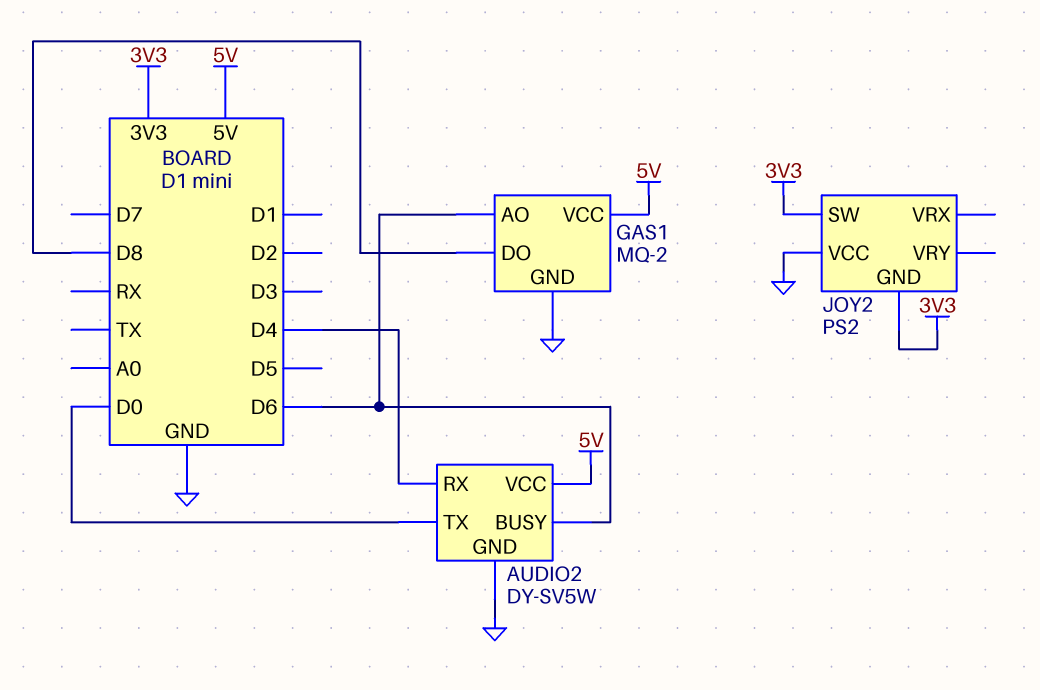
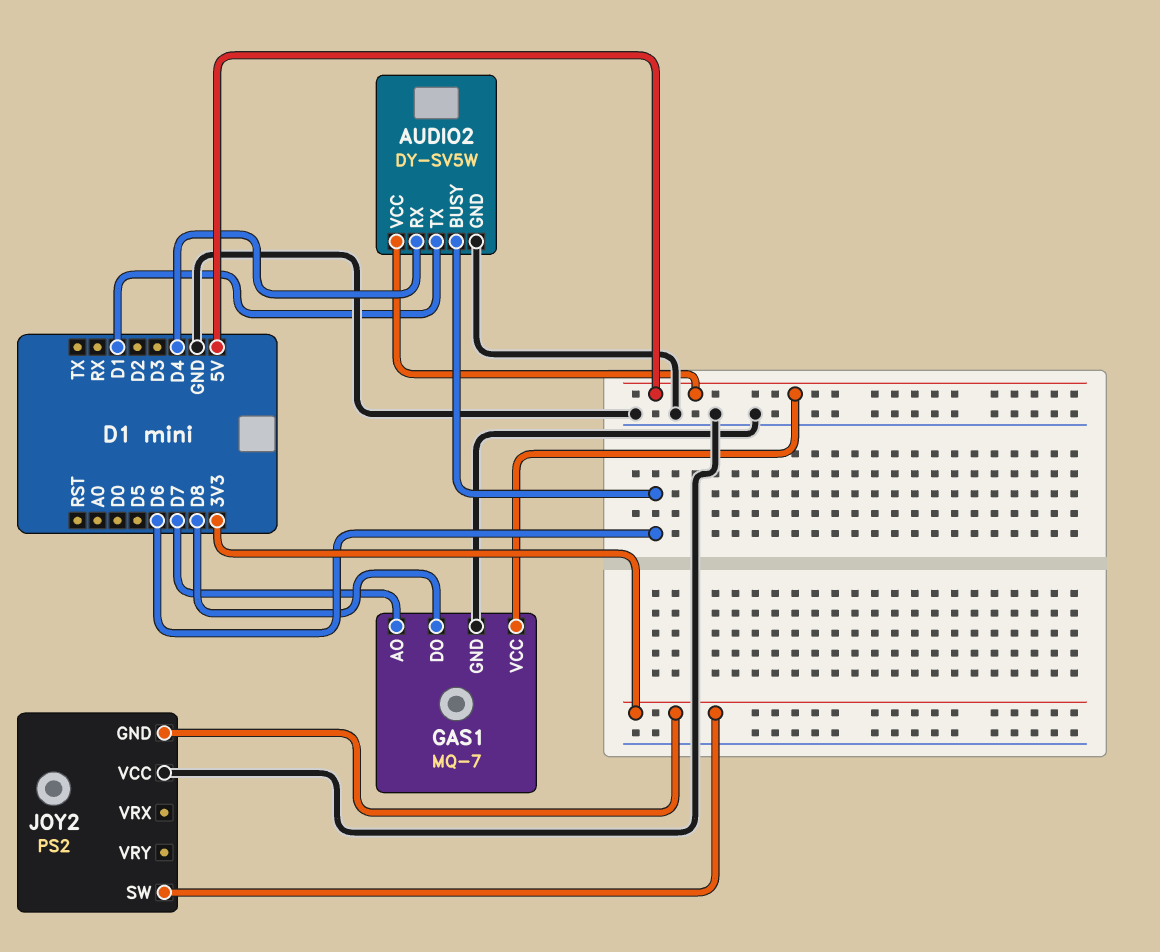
AUDIO2 pin TX: D0 -> D1
GAS1: MQ-2 -> MQ-7
GAS1 pin AO: D6 -> D7

